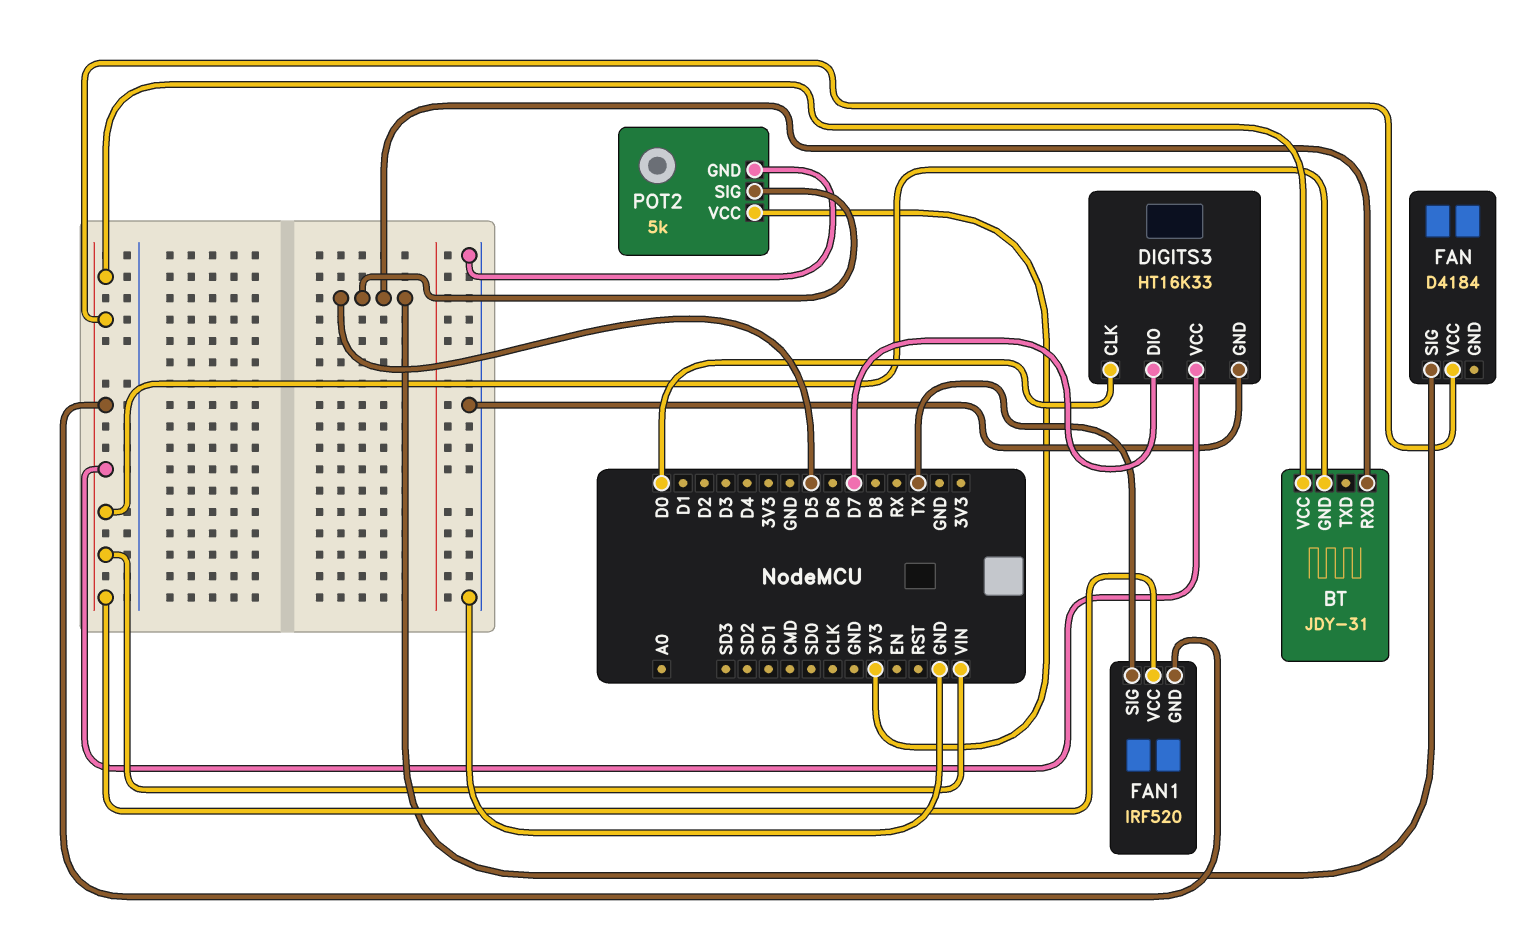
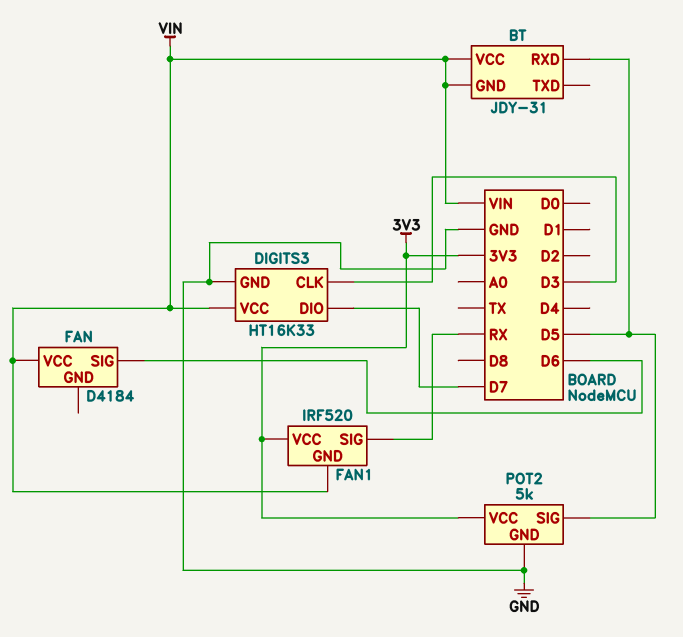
DIGITS3 pin CLK: D0 -> D3
FAN pin SIG: D5 -> D6
FAN1 pin SIG: TX -> RX
FAN1 pin VCC: VIN -> 3V3

